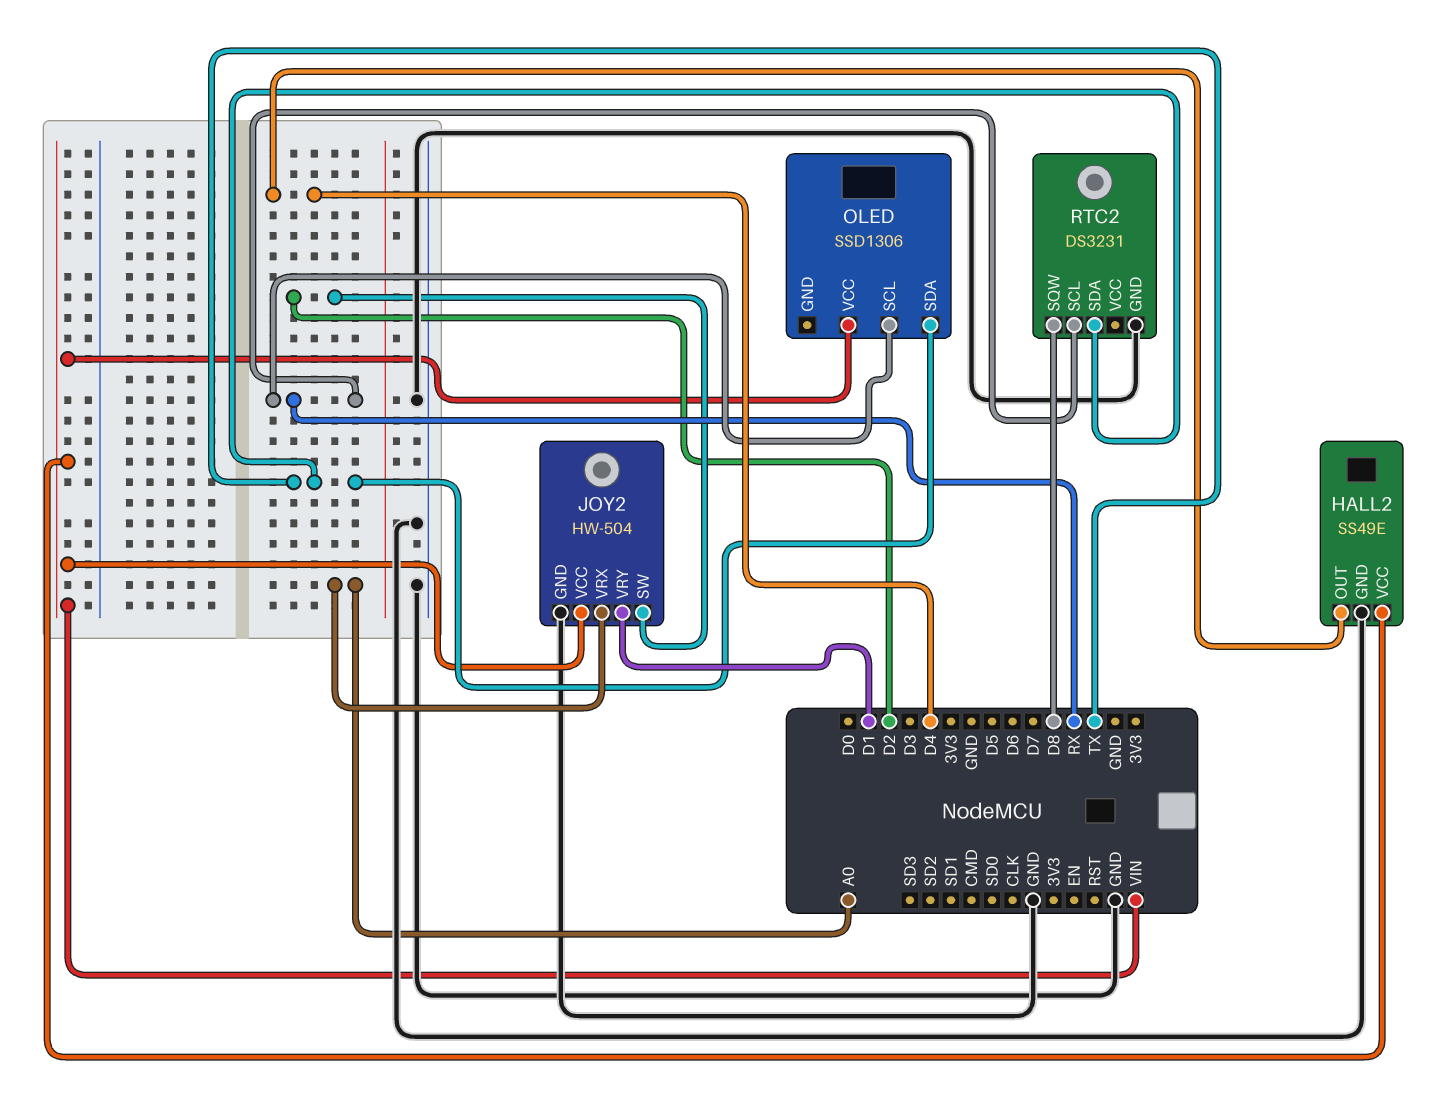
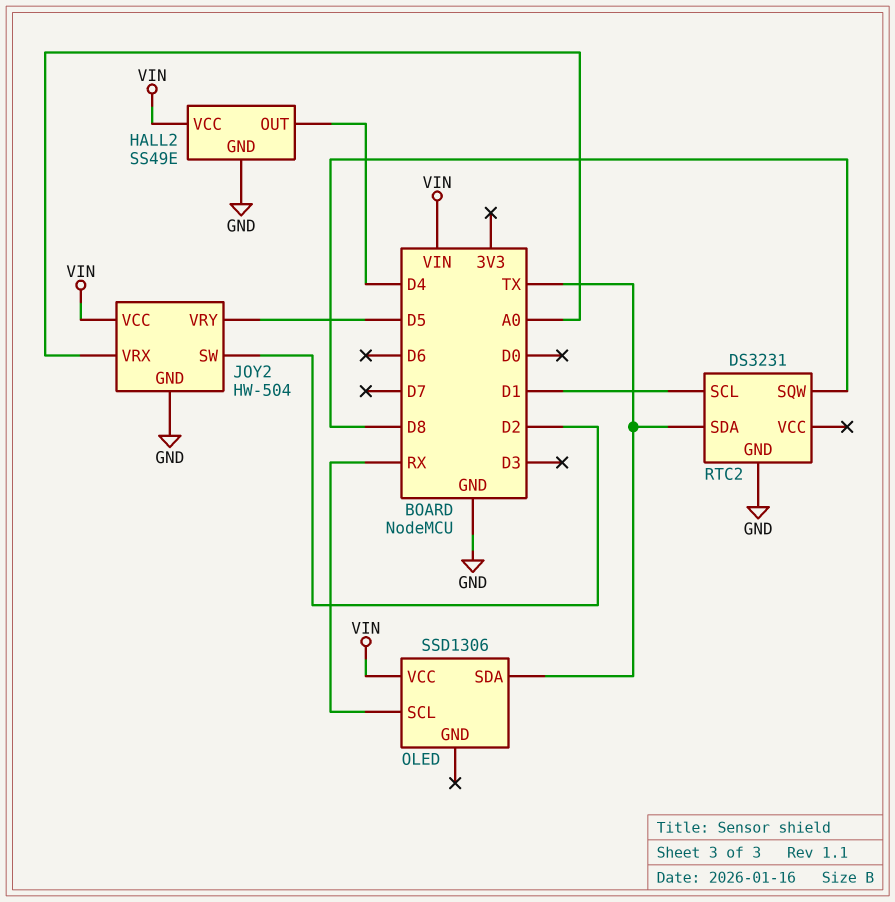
JOY2 pin VRY: D1 -> D5
RTC2 pin SCL: RX -> D1

